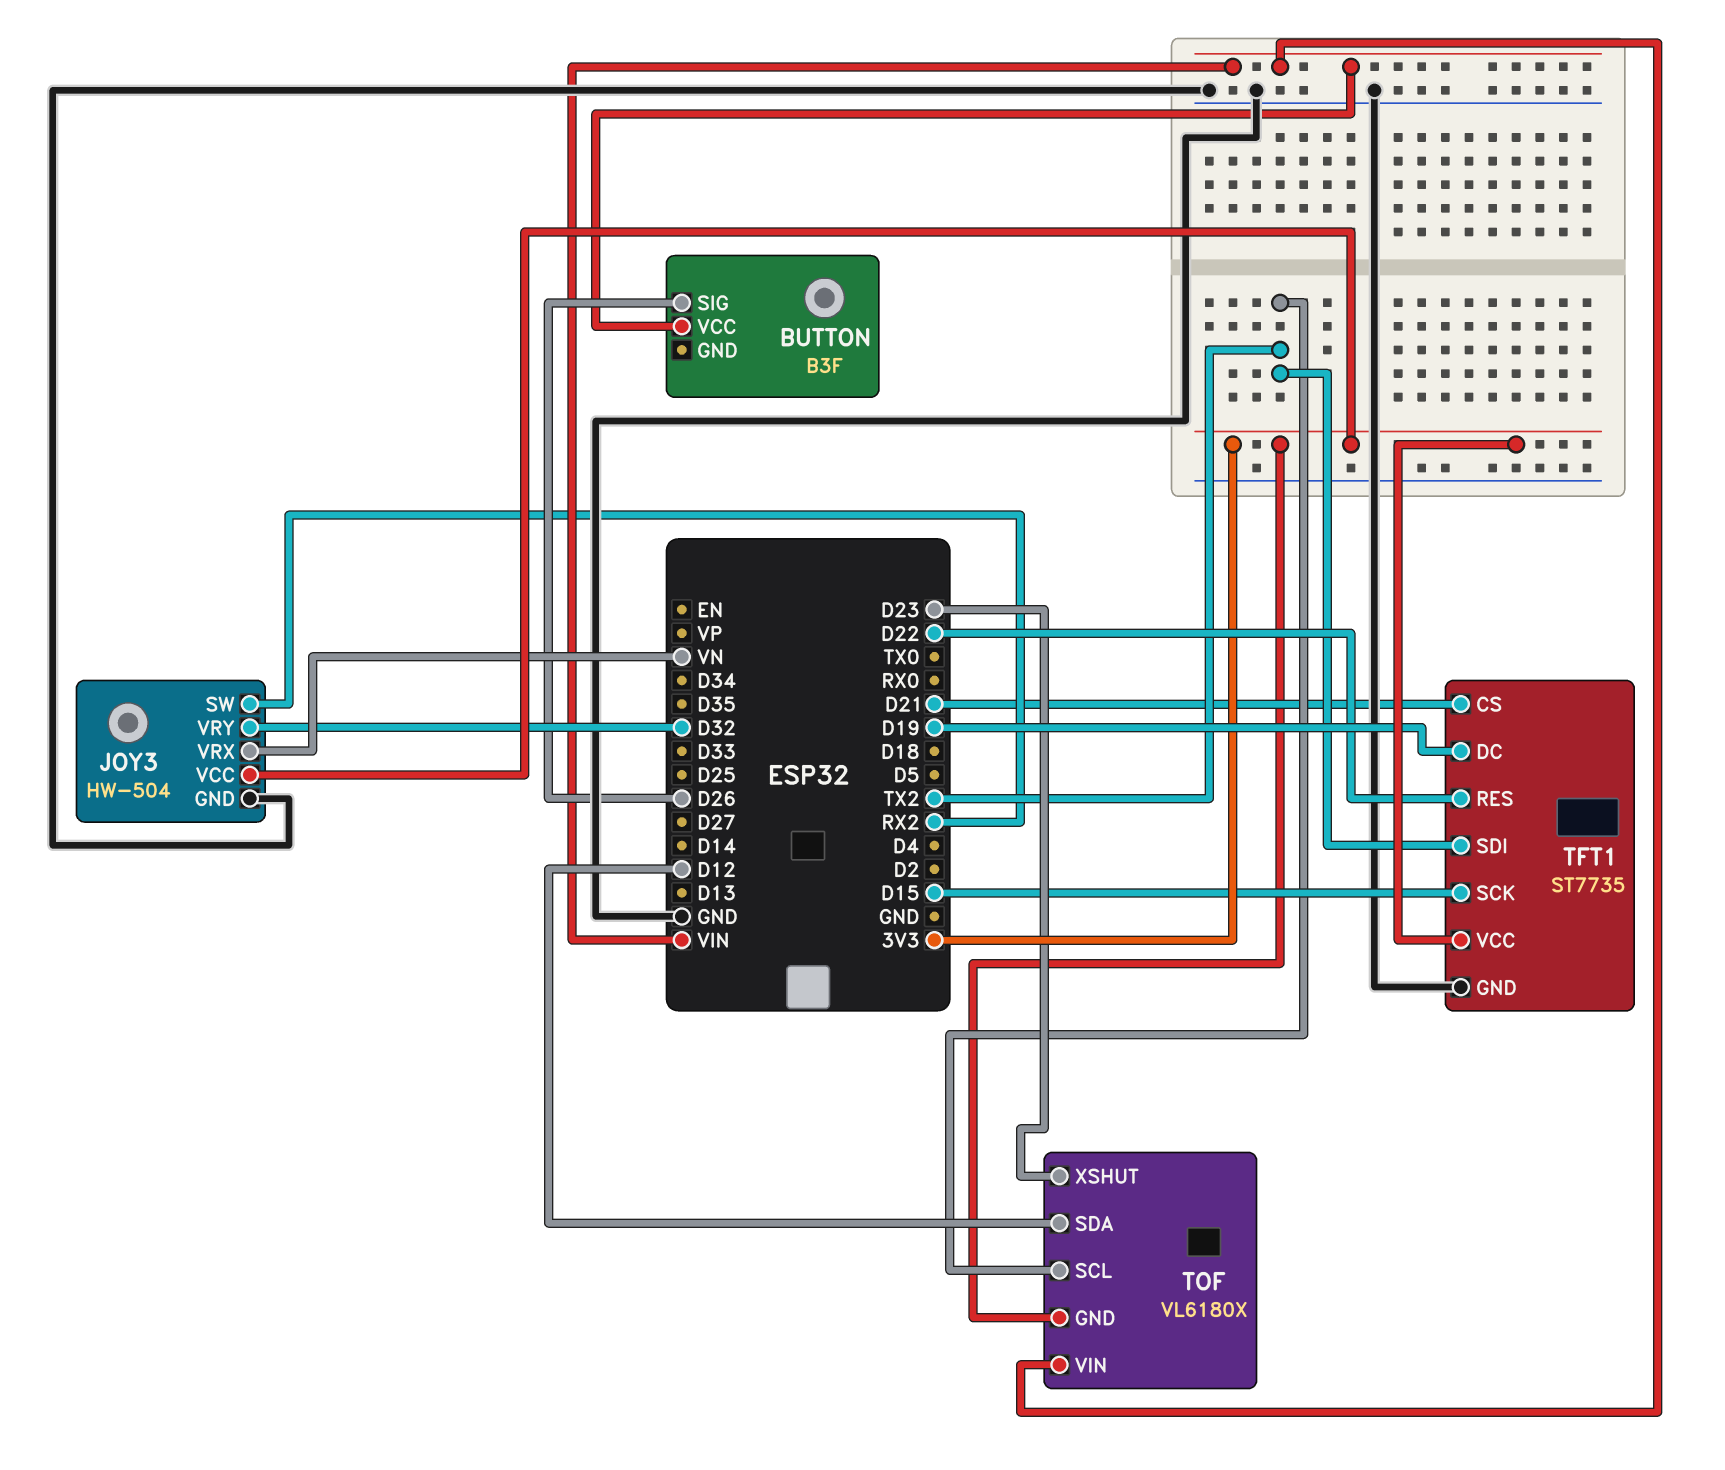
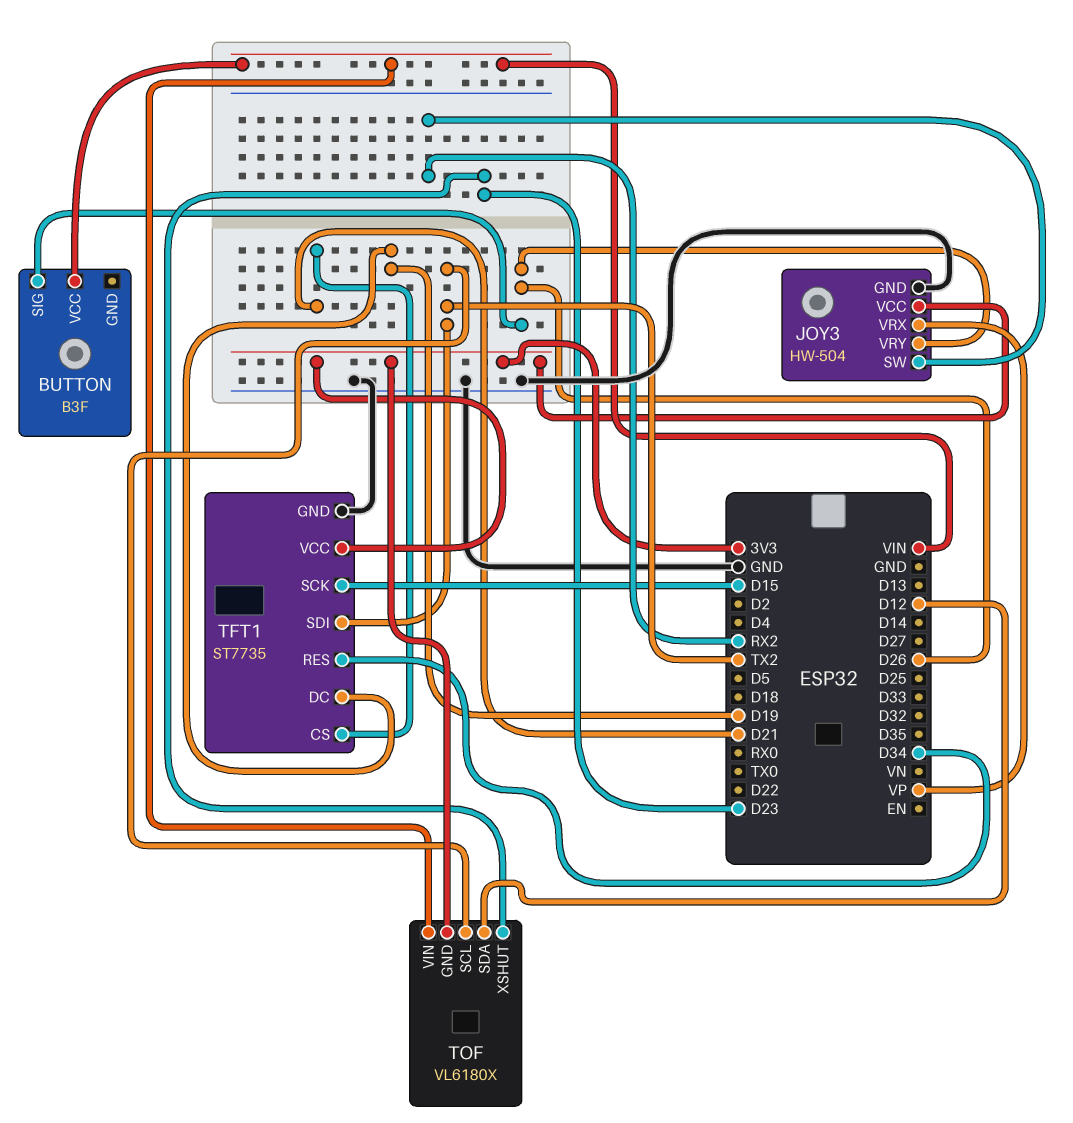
JOY3 pin VRX: VN -> VP
JOY3 pin VRY: D32 -> D26
TFT1 pin RES: D22 -> D34

